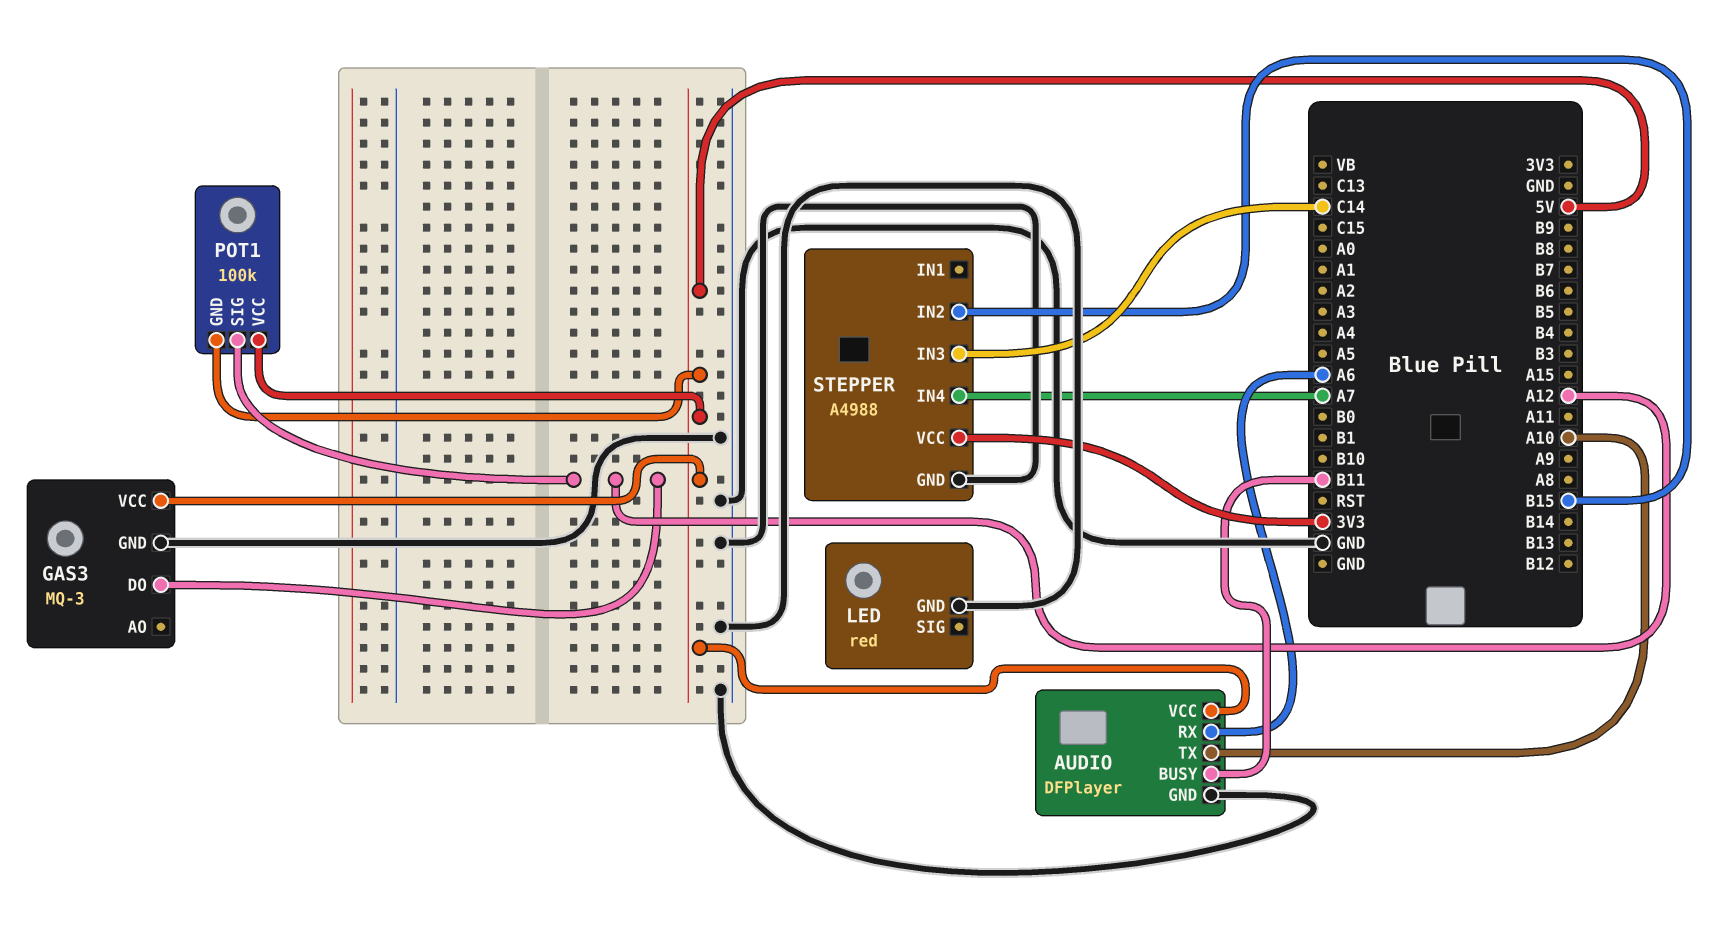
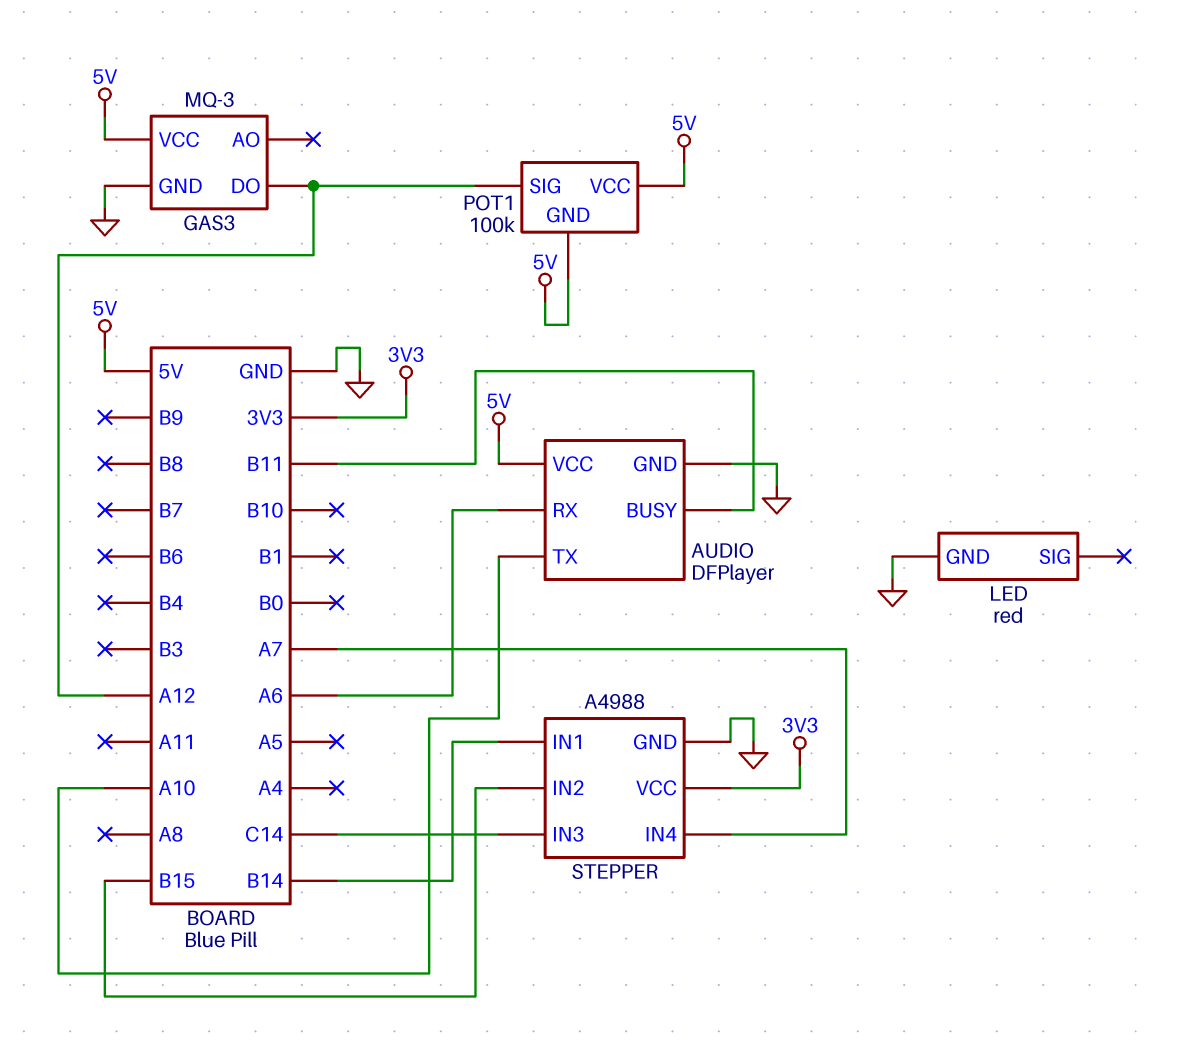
STEPPER pin IN1: none -> B14

